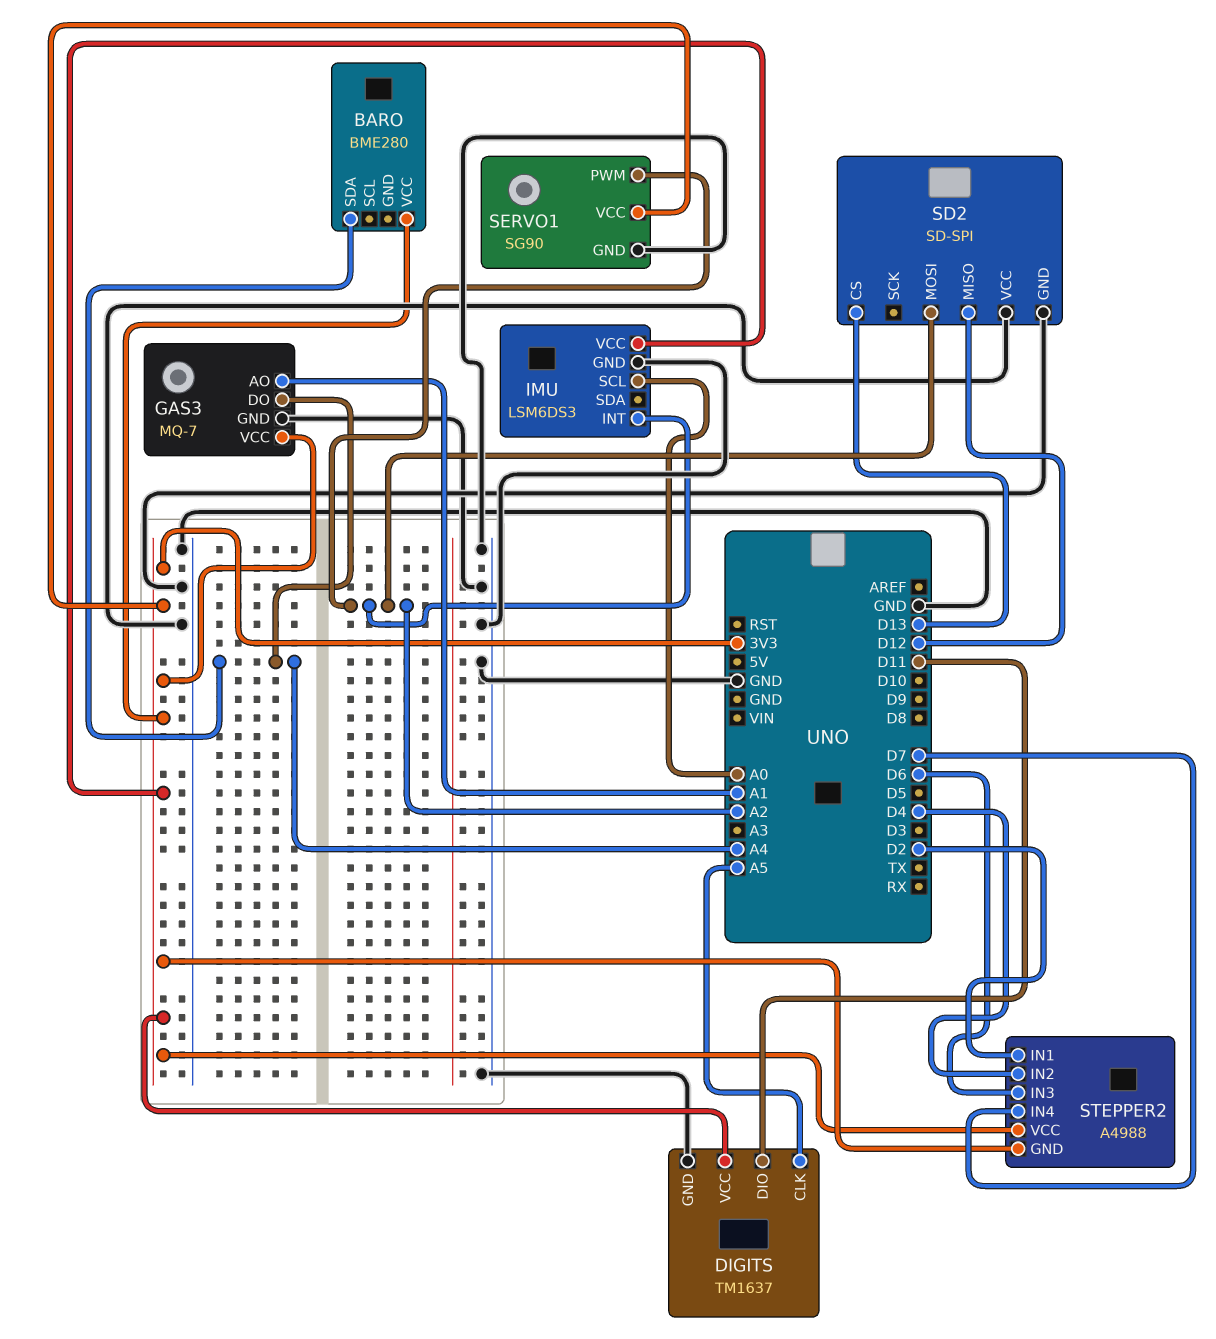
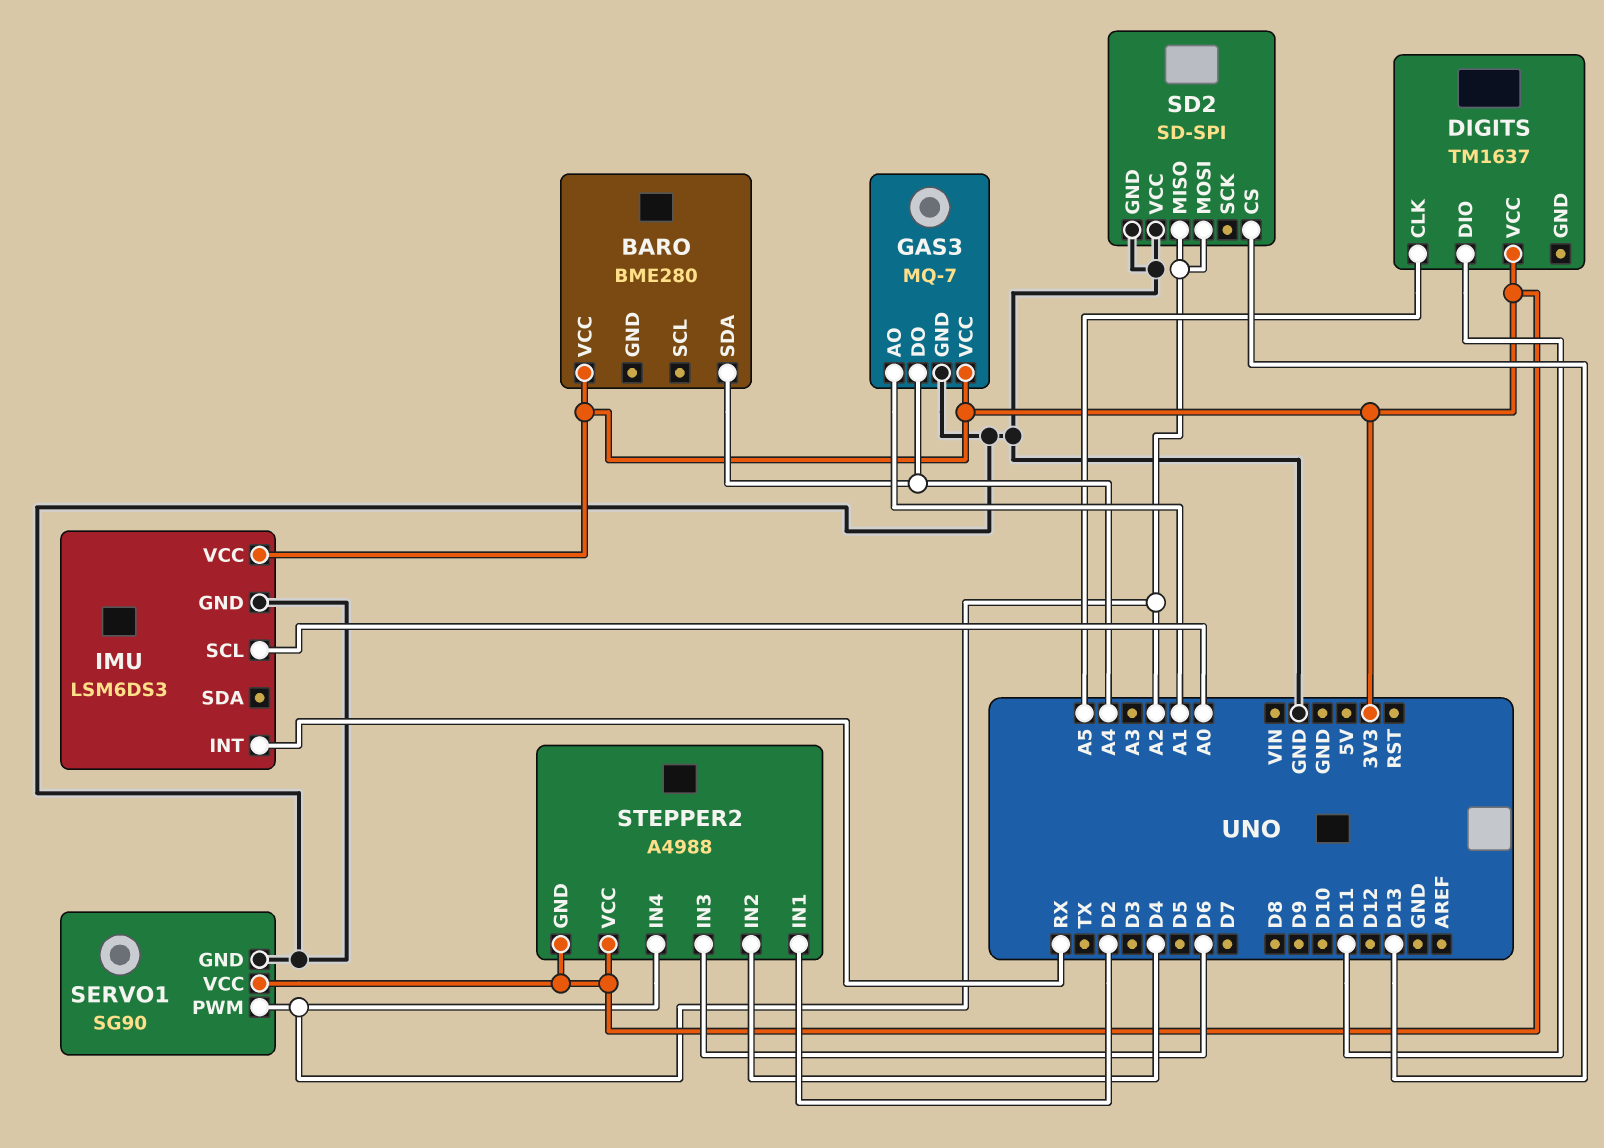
DIGITS pin GND: GND -> none
IMU pin INT: A2 -> RX
SD2 pin MISO: D12 -> A2
STEPPER2 pin IN4: D7 -> A2

